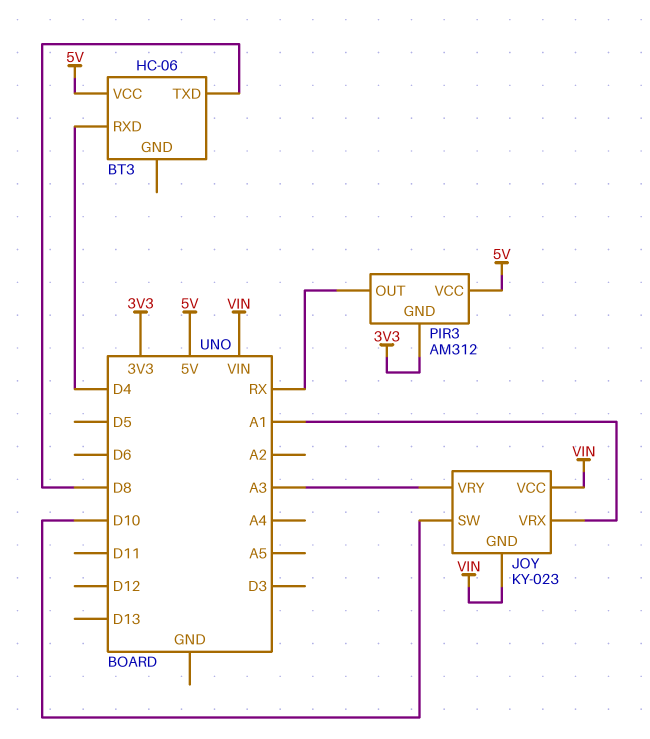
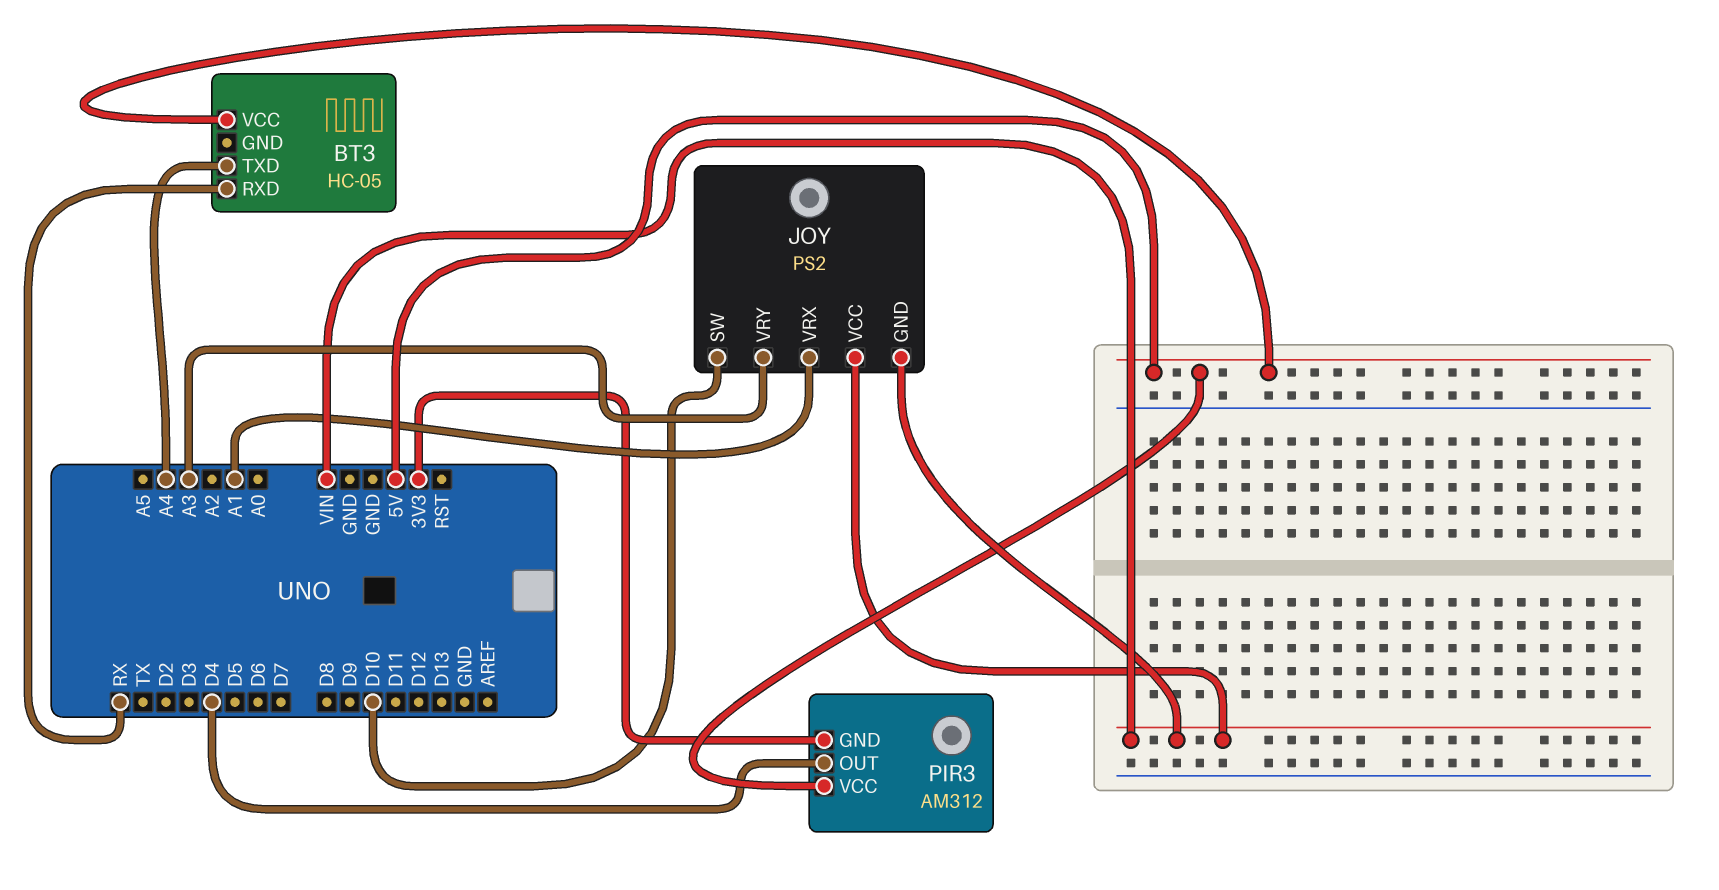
BT3: HC-06 -> HC-05
BT3 pin RXD: D4 -> RX
BT3 pin TXD: D8 -> A4
JOY: KY-023 -> PS2
PIR3 pin OUT: RX -> D4

